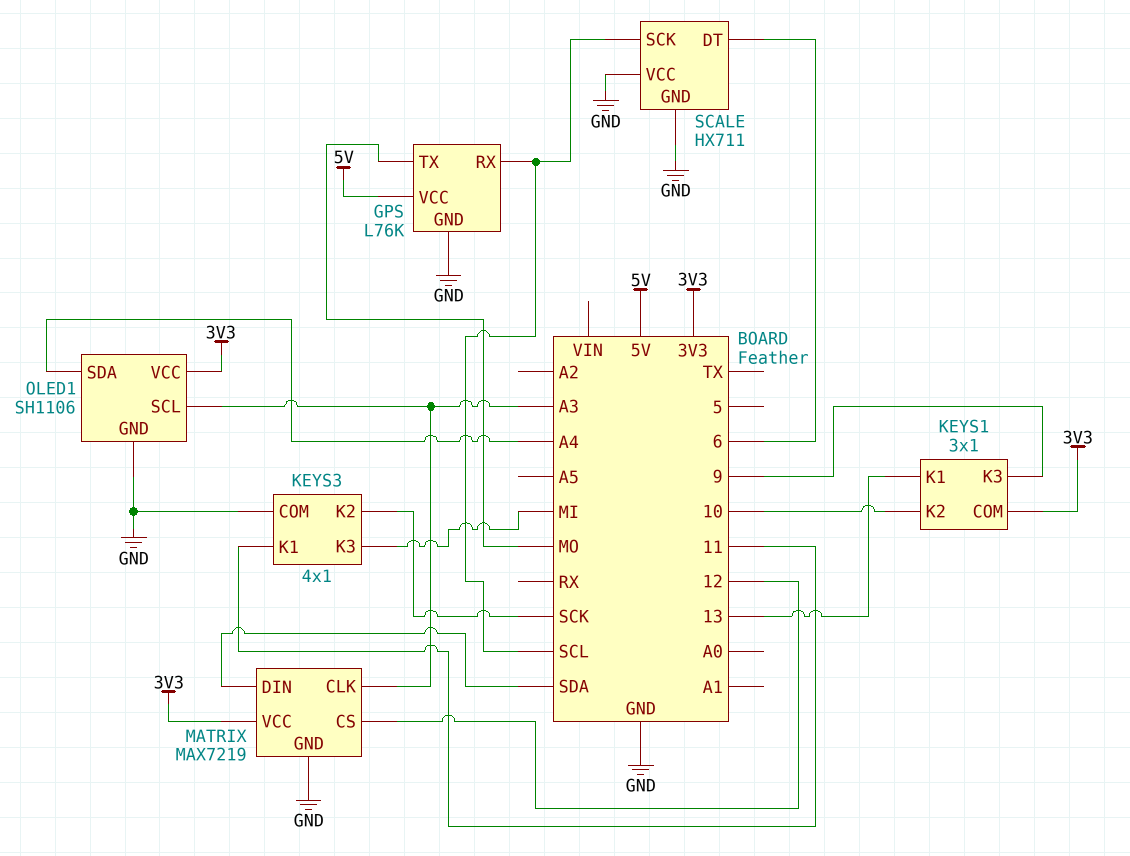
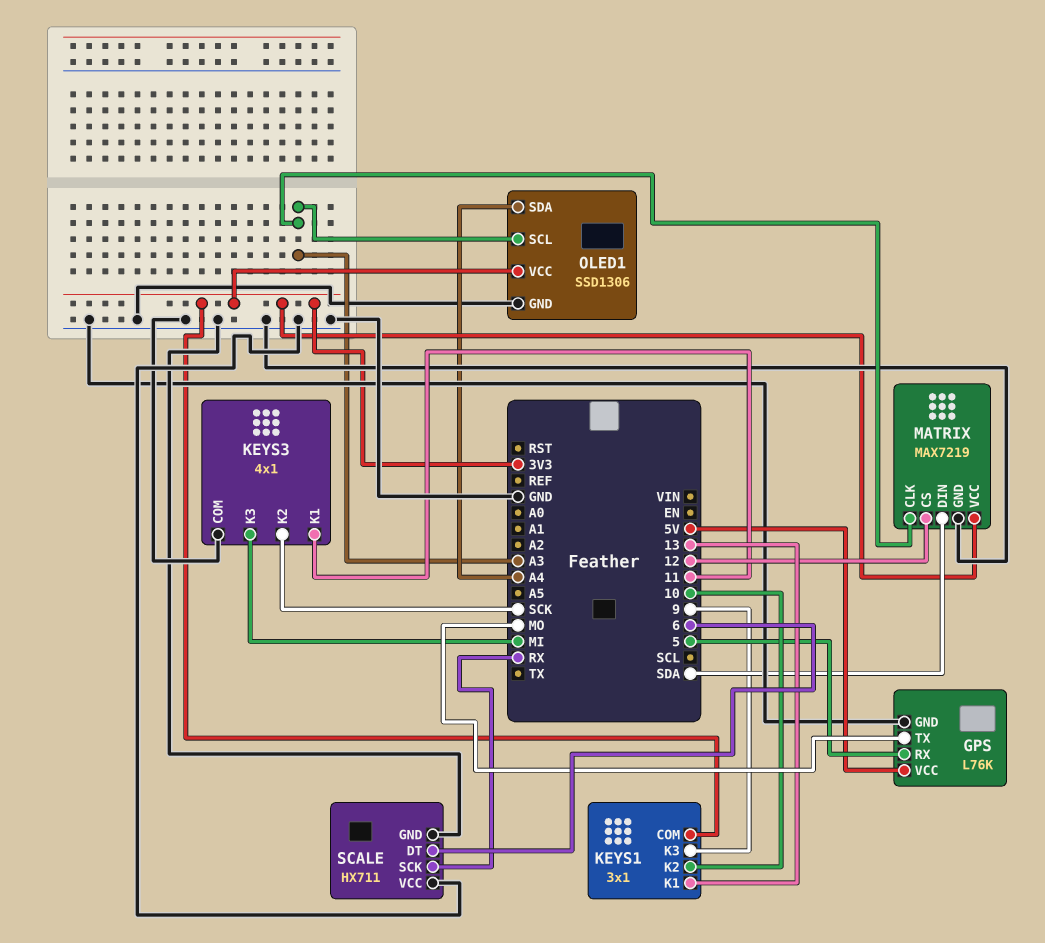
GPS pin RX: SCL -> 5
OLED1: SH1106 -> SSD1306
SCALE pin SCK: SCL -> RX

